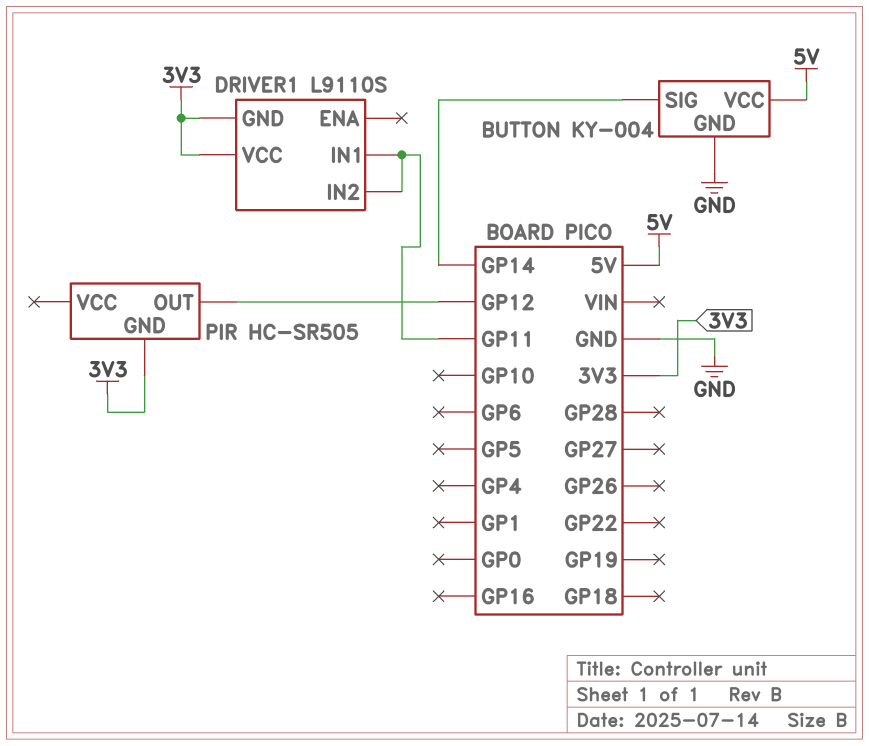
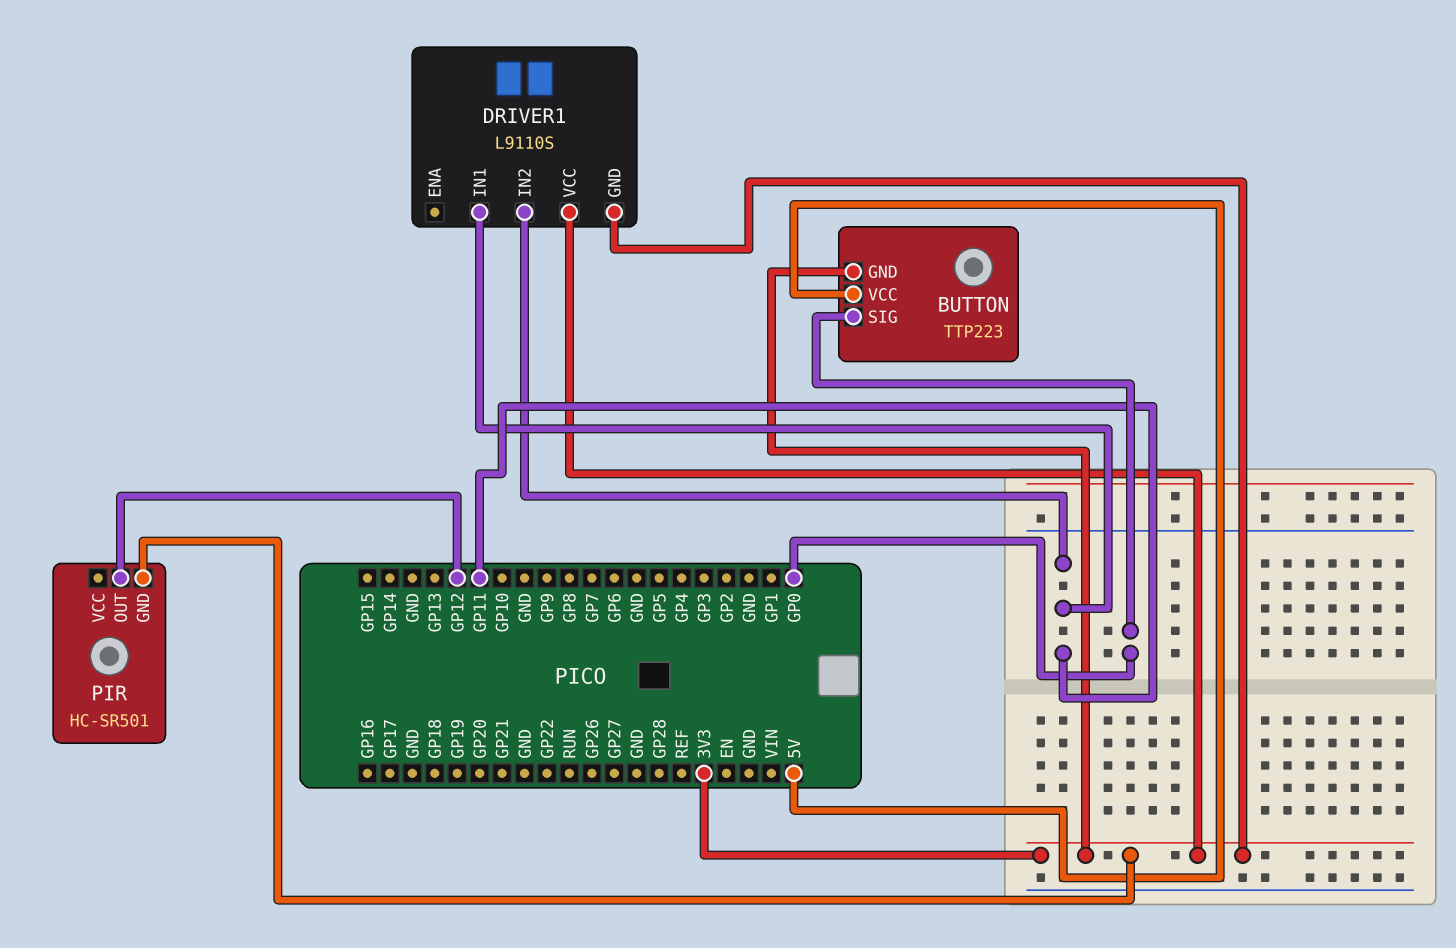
BUTTON: KY-004 -> TTP223
BUTTON pin GND: GND -> 3V3
BUTTON pin SIG: GP14 -> GP0
PIR: HC-SR505 -> HC-SR501

